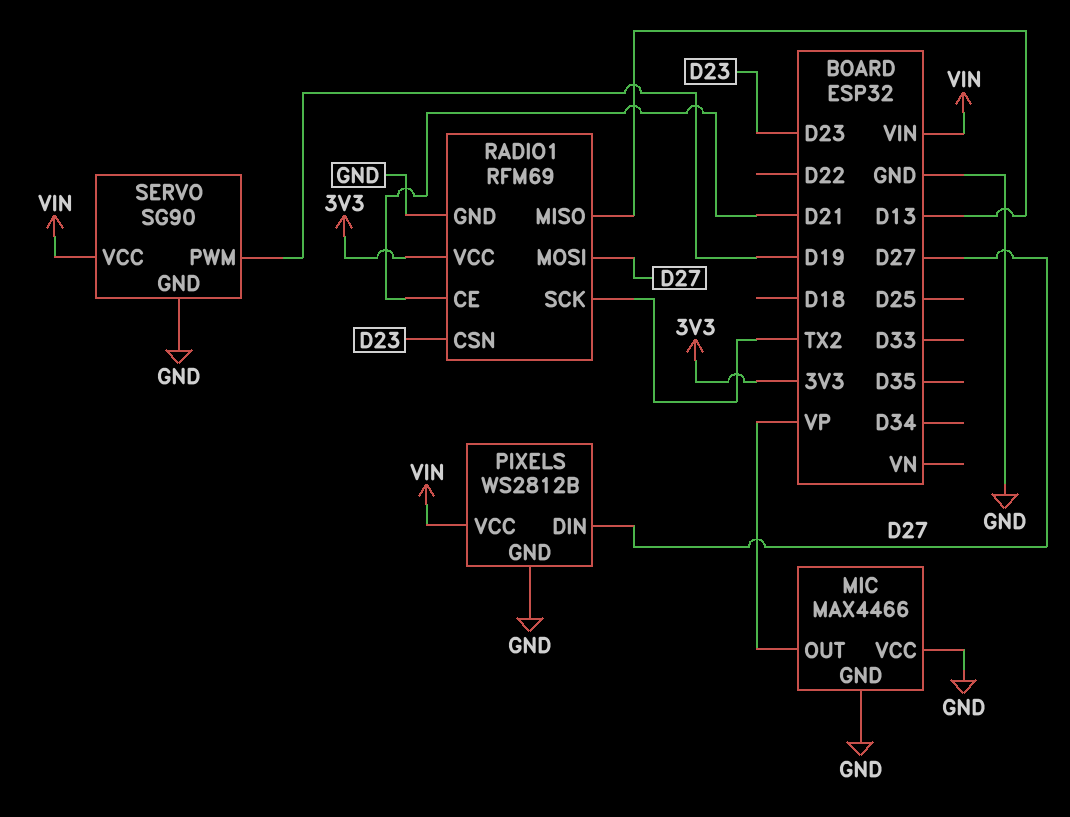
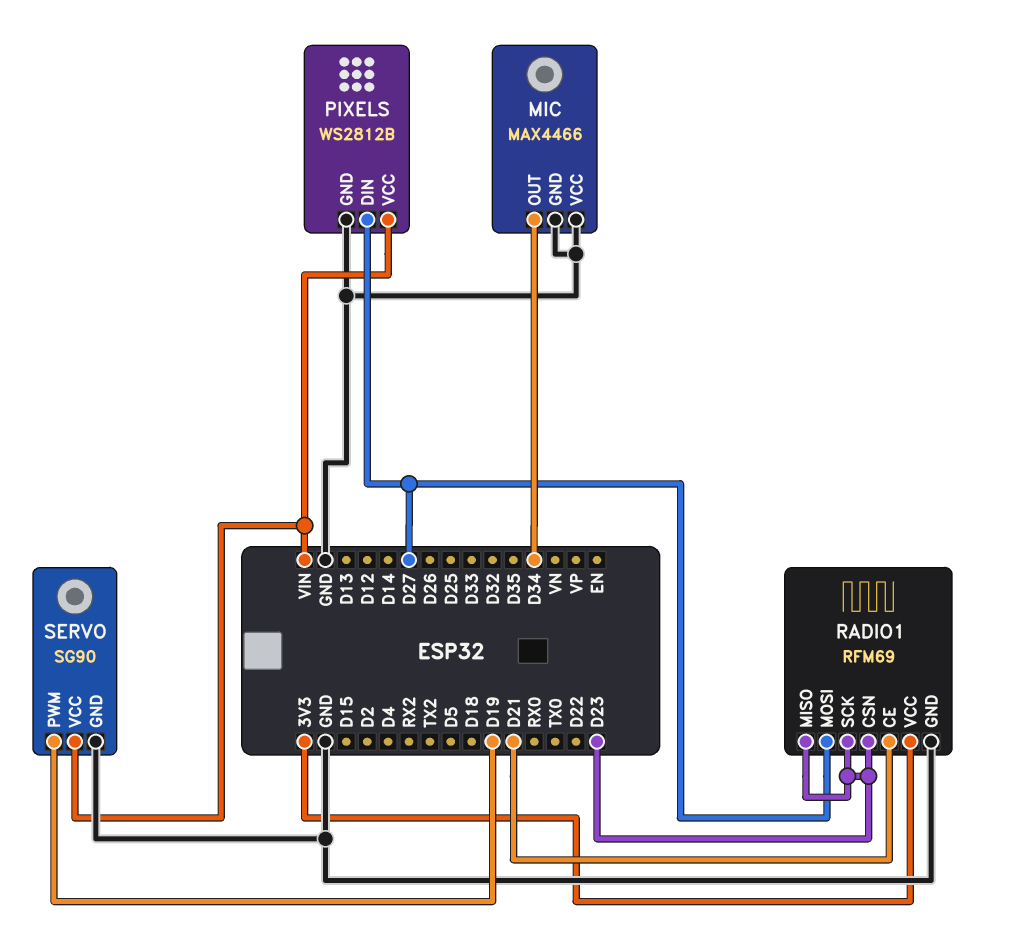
MIC pin OUT: VP -> D34
RADIO1 pin MISO: D13 -> D23
RADIO1 pin SCK: TX2 -> D23

